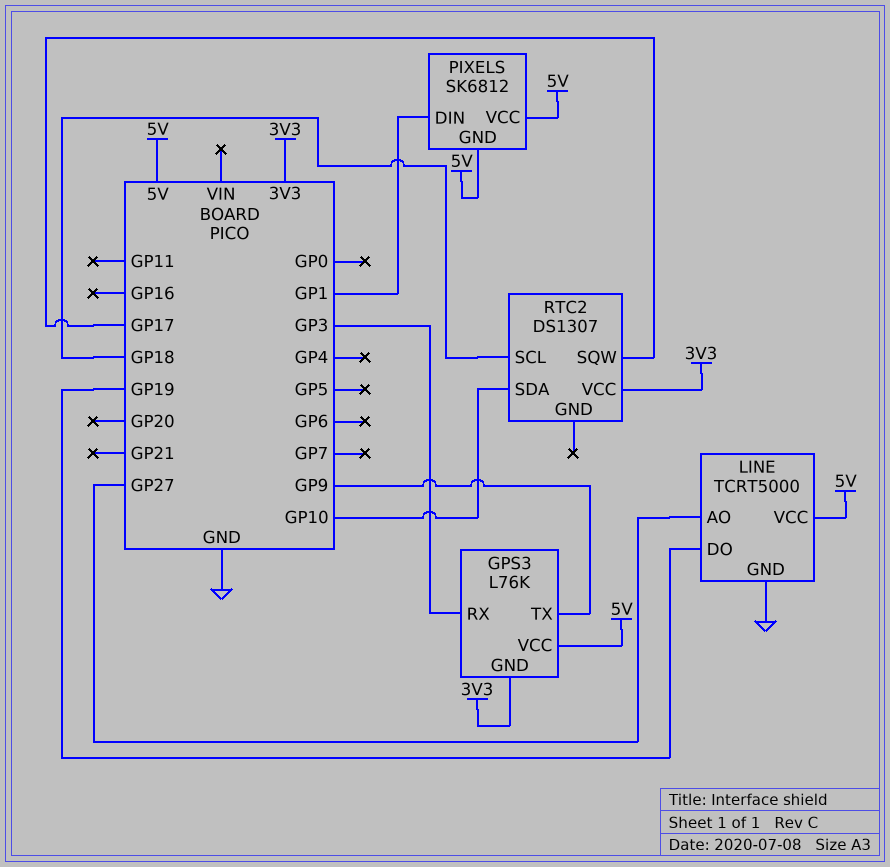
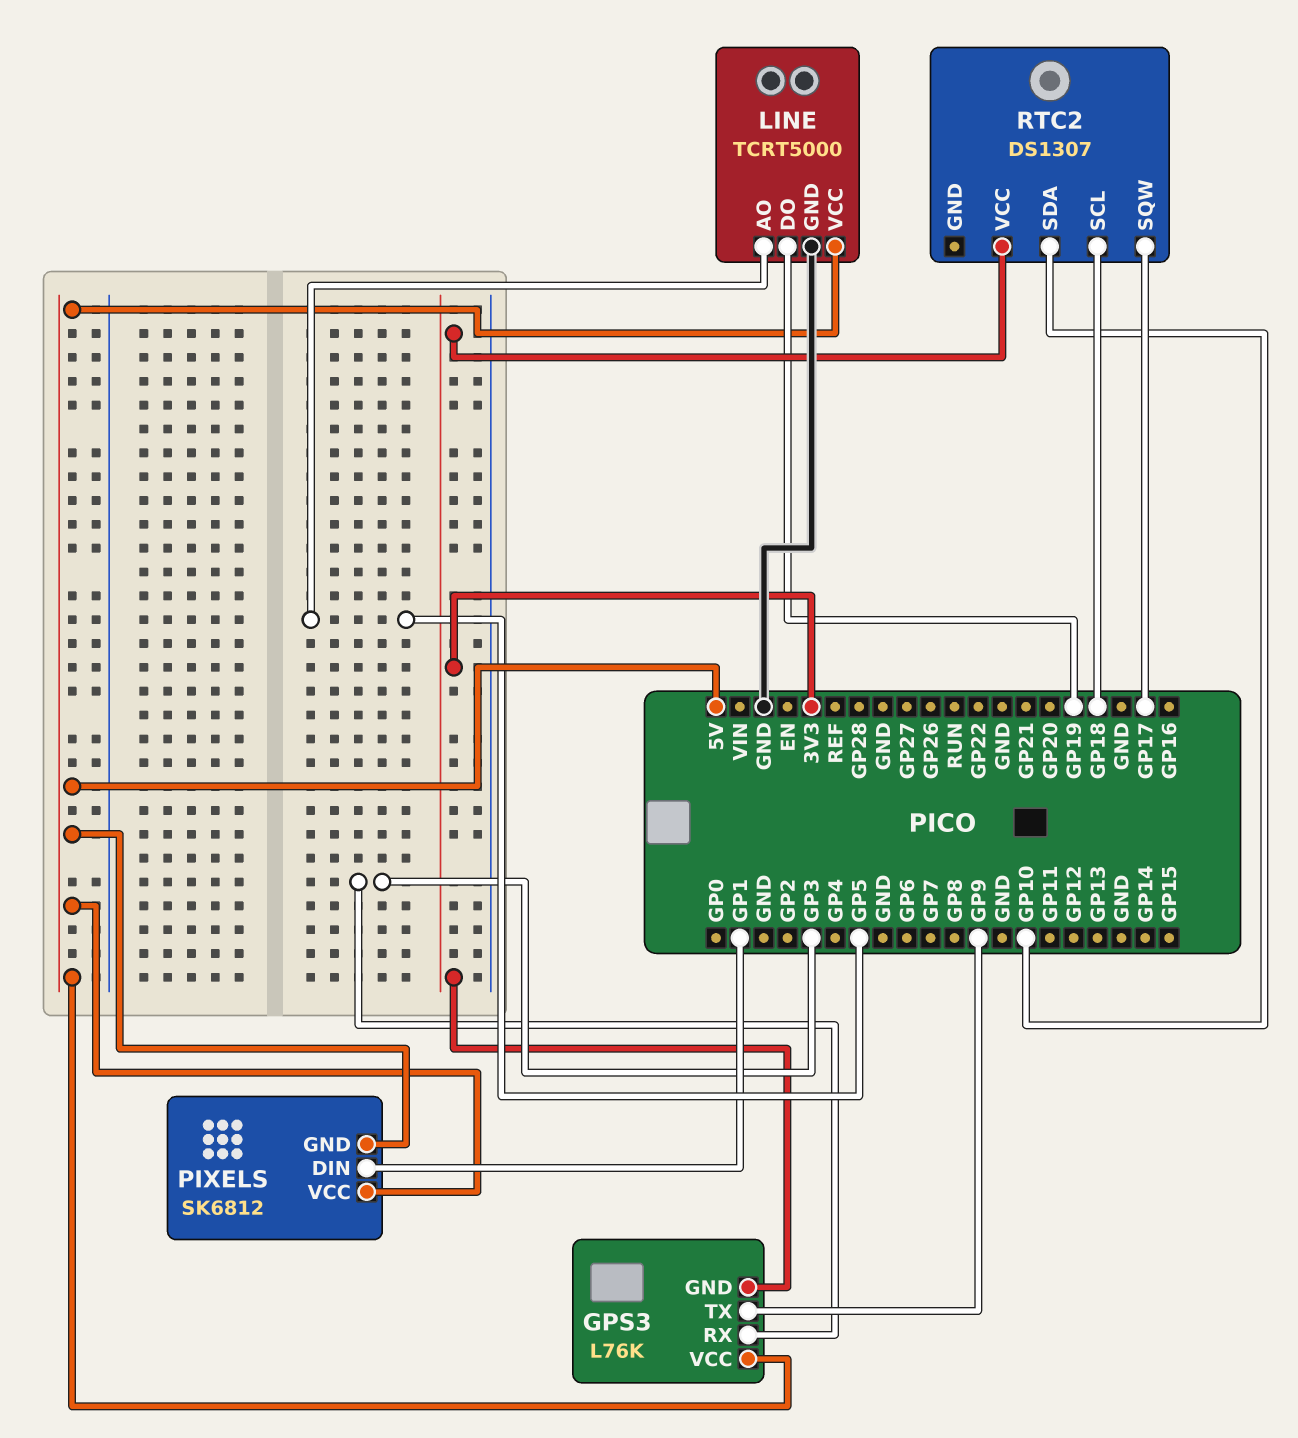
LINE pin AO: GP27 -> GP5

